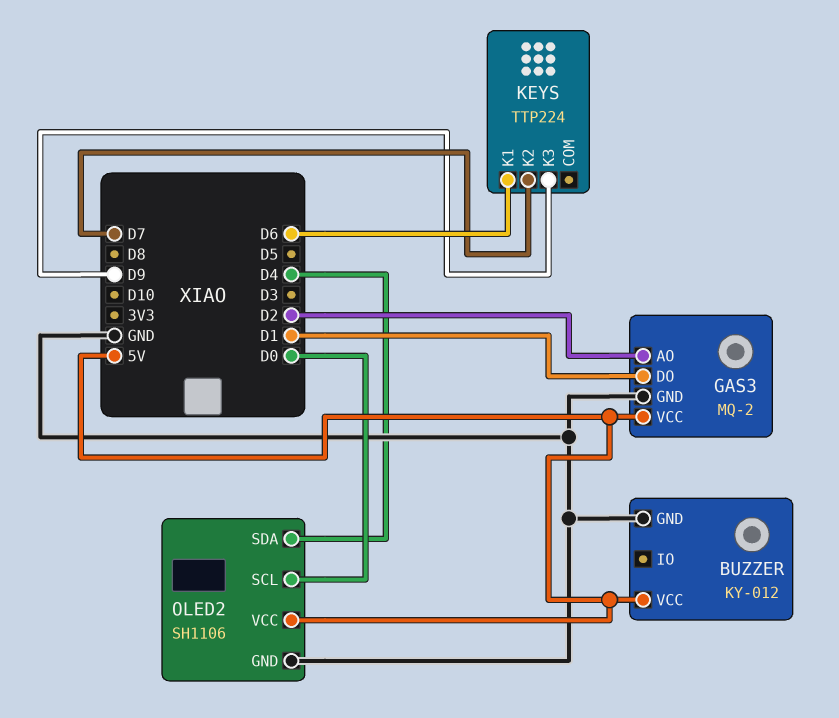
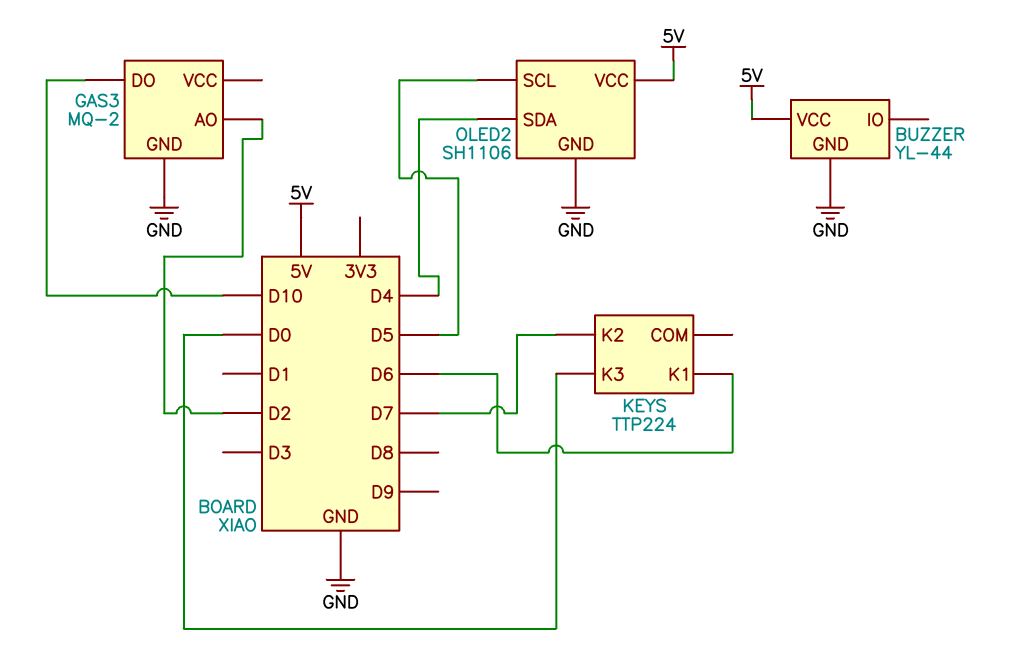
BUZZER: KY-012 -> YL-44
GAS3 pin DO: D1 -> D10
GAS3 pin VCC: 5V -> none
KEYS pin K3: D9 -> D0
OLED2 pin SCL: D0 -> D5

